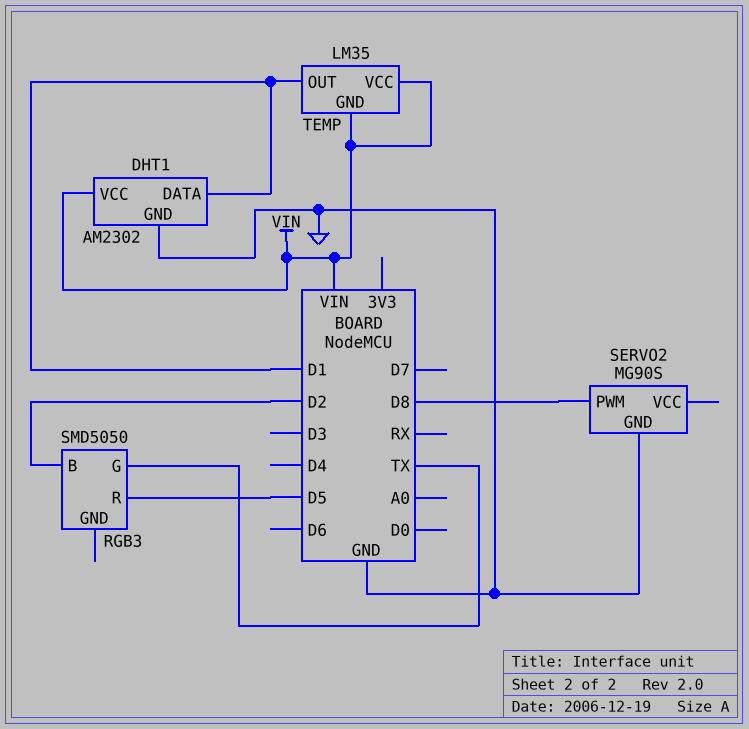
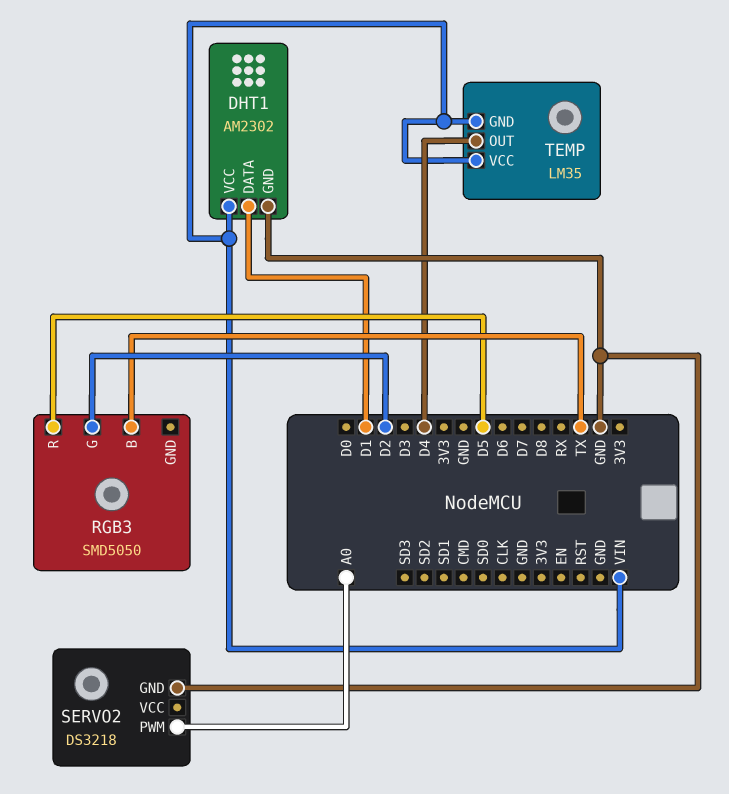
RGB3 pin B: D2 -> TX
RGB3 pin G: TX -> D2
SERVO2: MG90S -> DS3218
SERVO2 pin PWM: D8 -> A0
TEMP pin OUT: D1 -> D4

